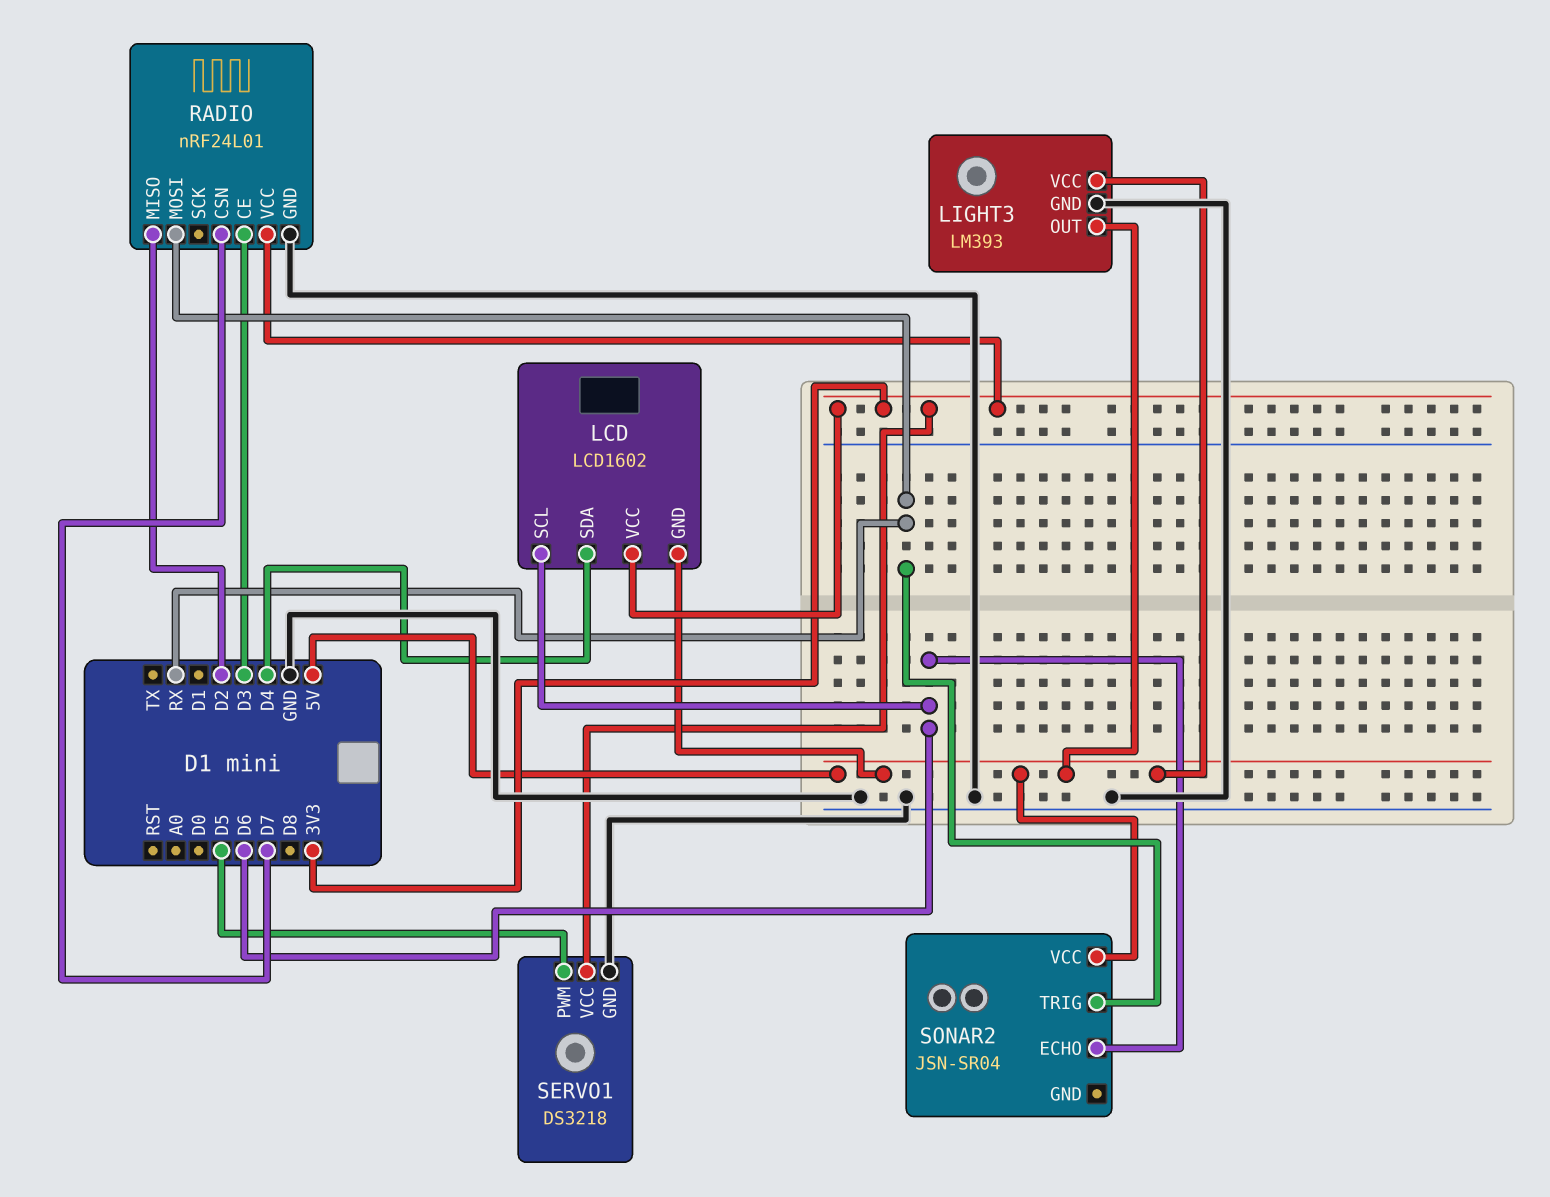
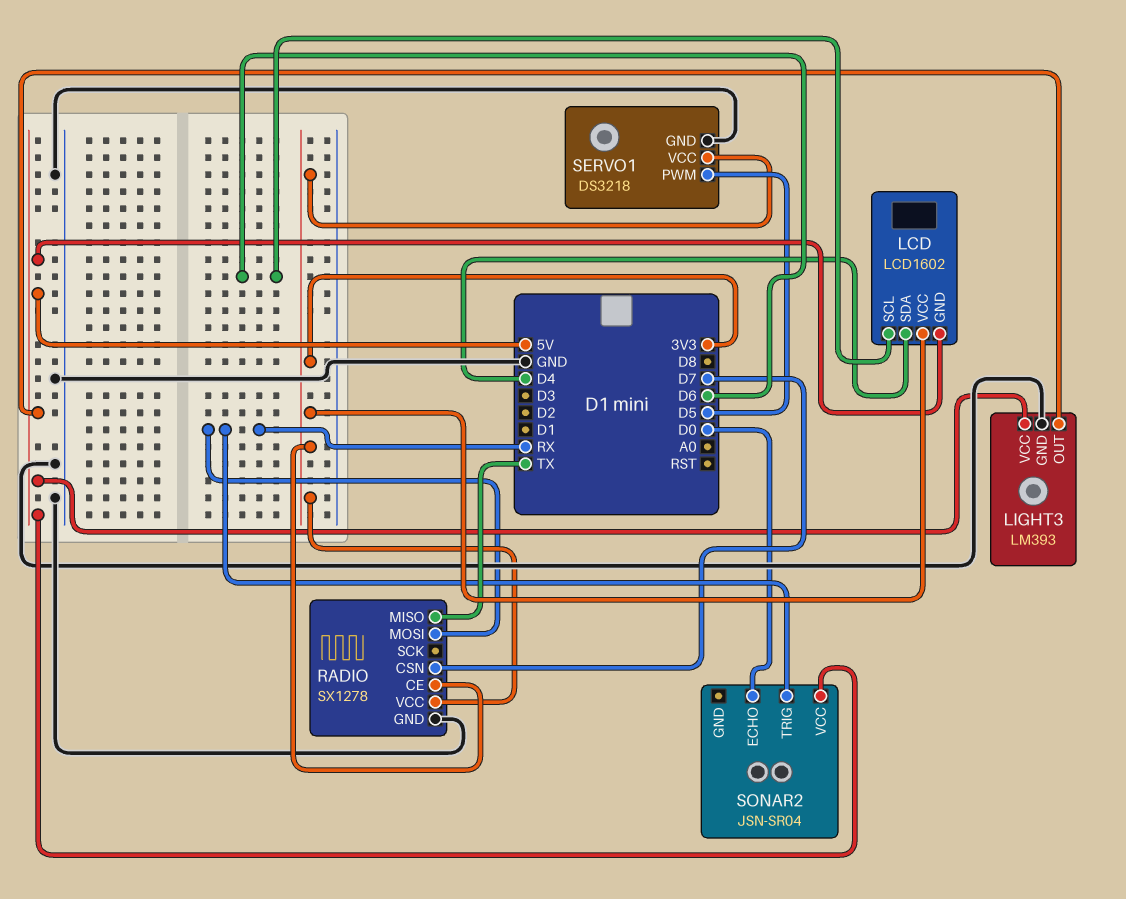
RADIO: nRF24L01 -> SX1278
RADIO pin CE: D3 -> 3V3
RADIO pin MISO: D2 -> TX
SONAR2 pin ECHO: D6 -> D0

